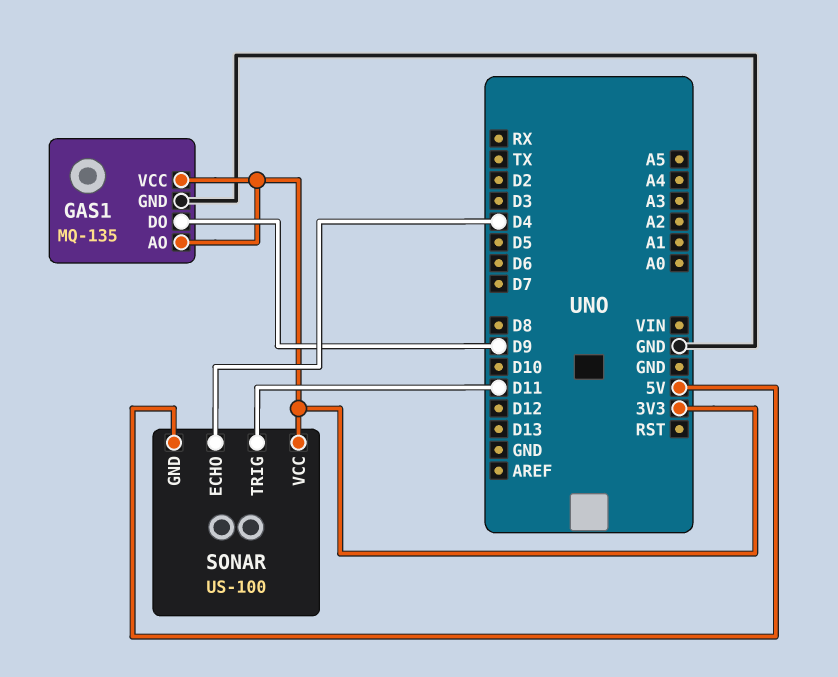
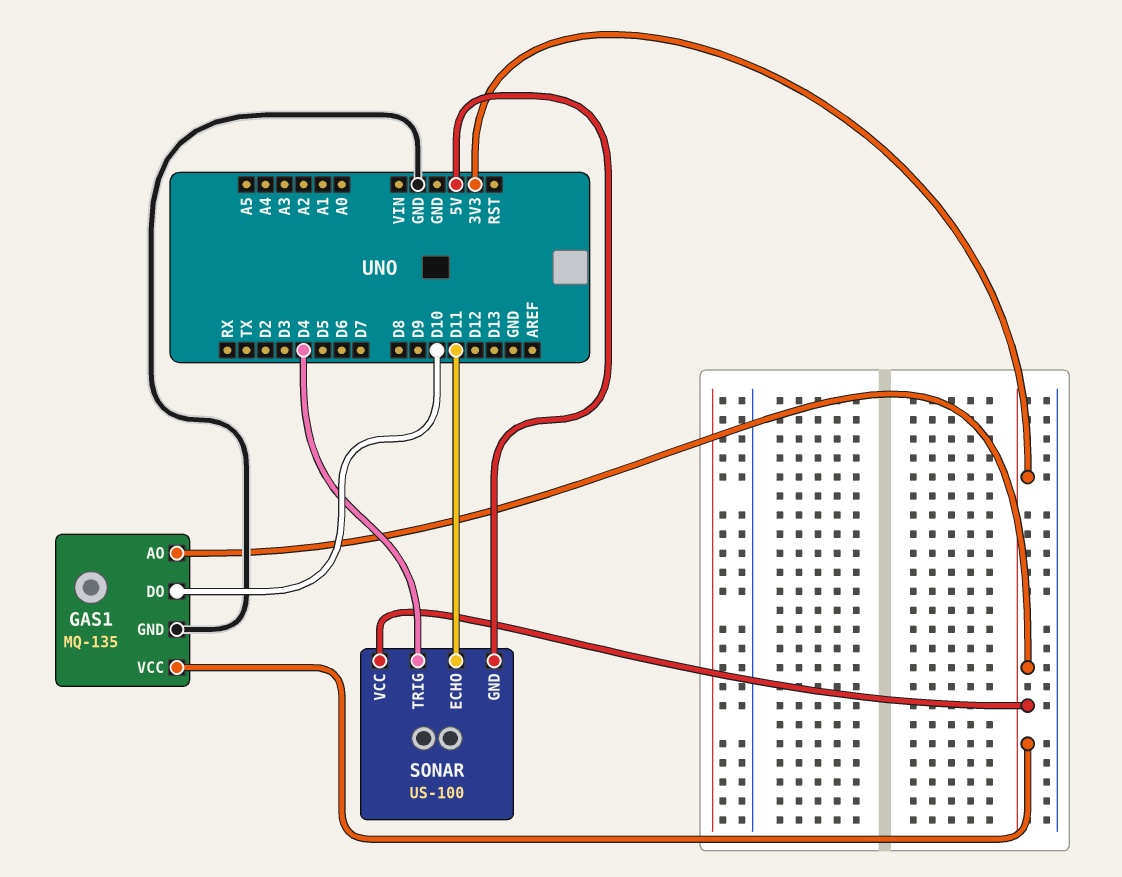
GAS1 pin DO: D9 -> D10
SONAR pin ECHO: D4 -> D11
SONAR pin TRIG: D11 -> D4

